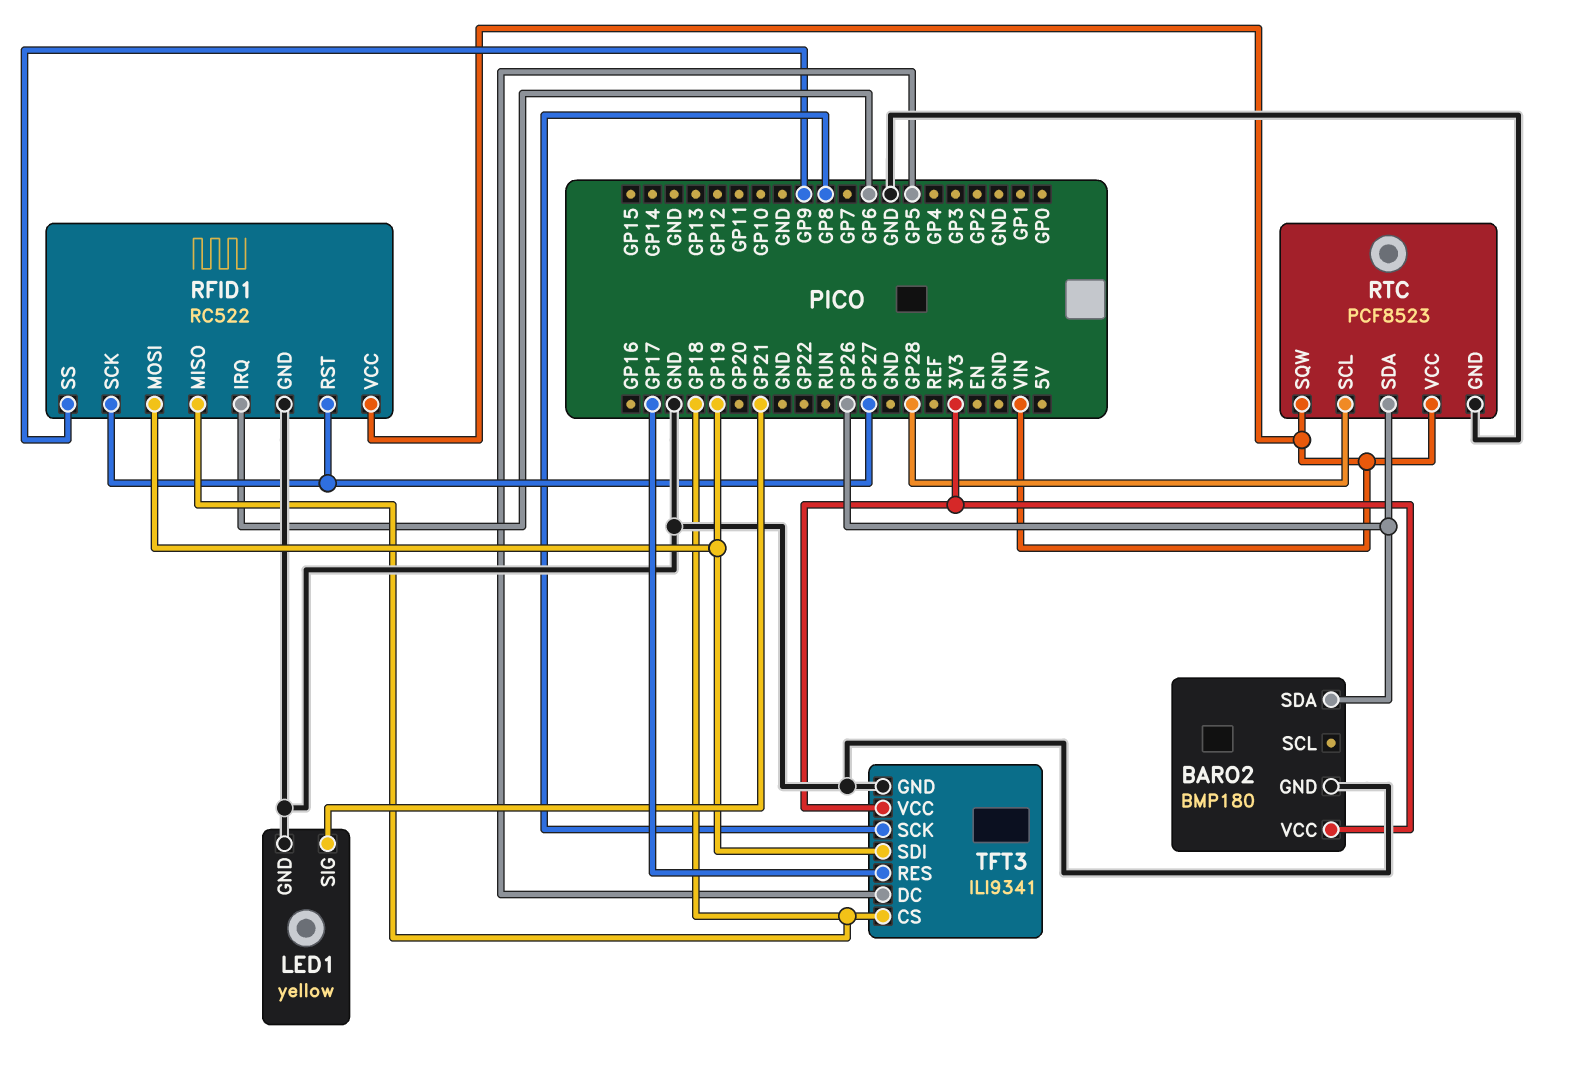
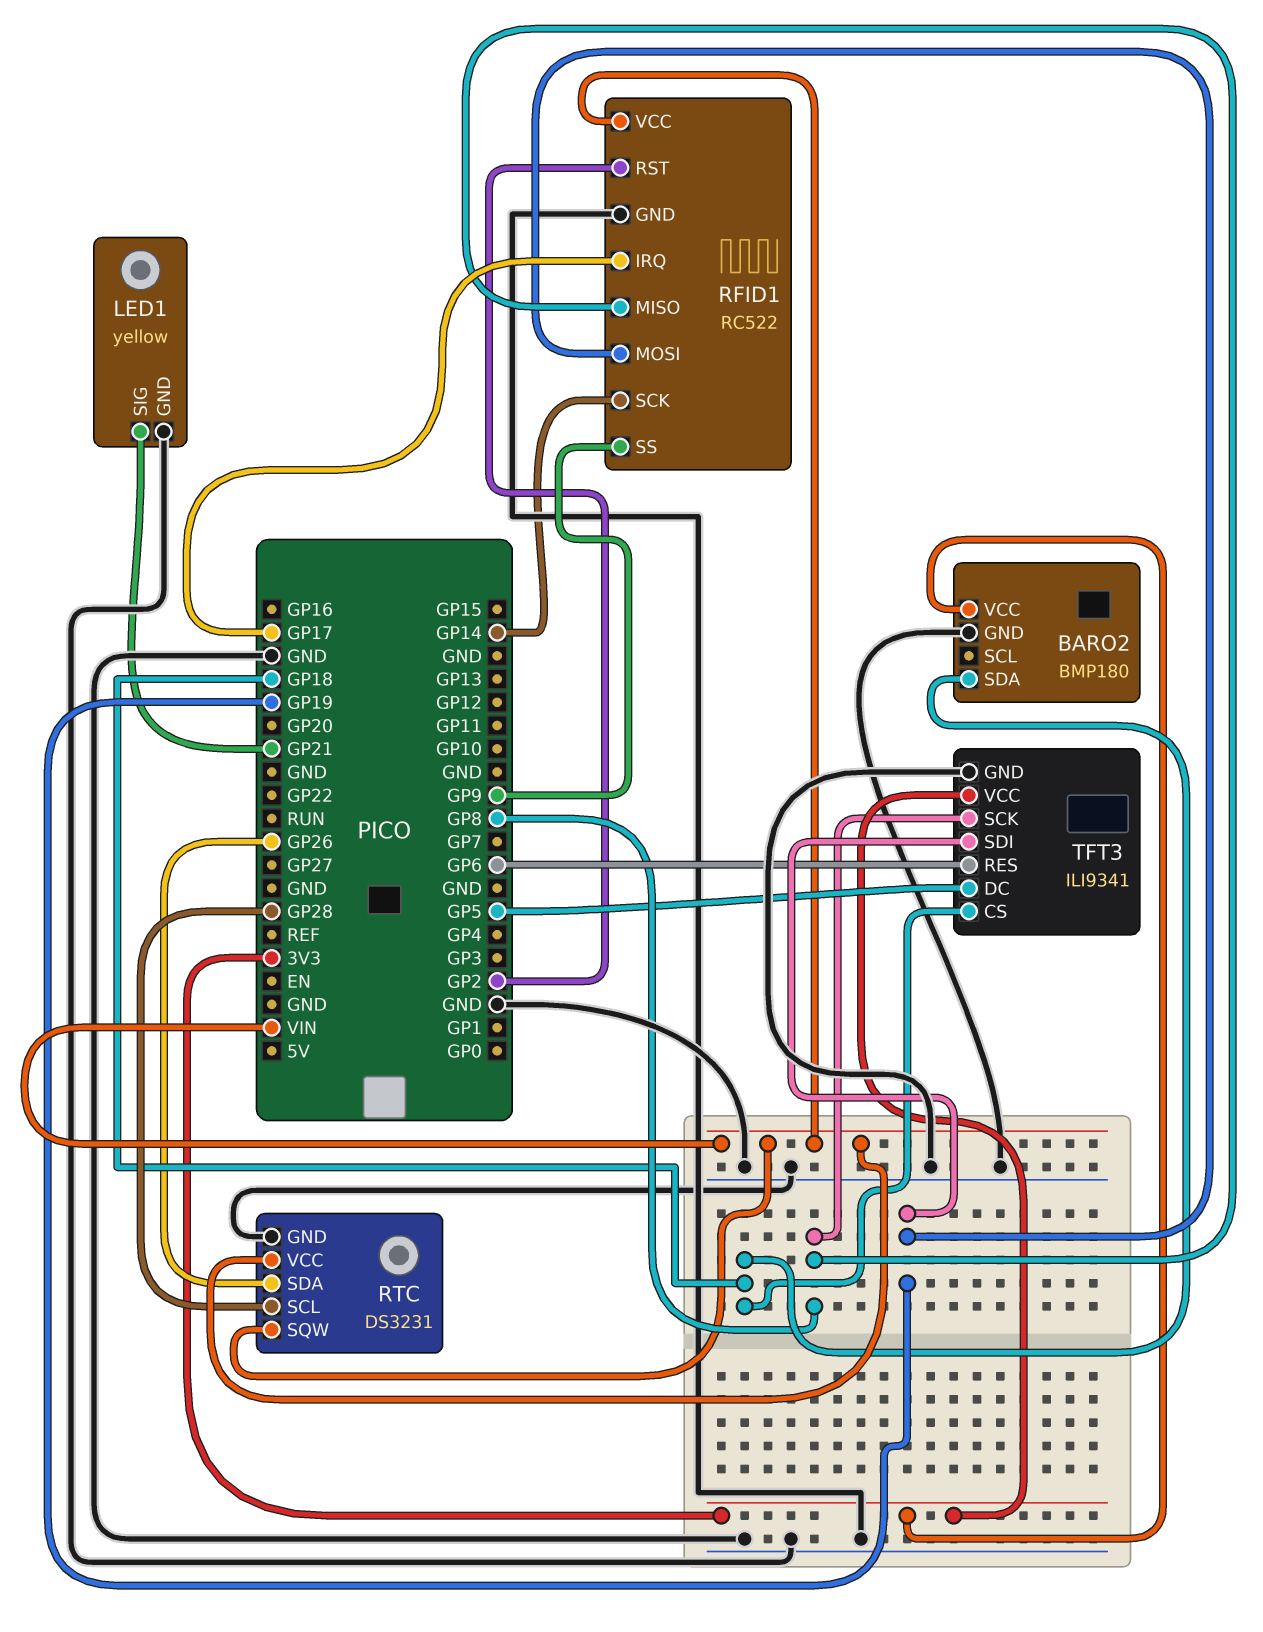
BARO2 pin SDA: GP26 -> GP18
RFID1 pin IRQ: GP6 -> GP17
RFID1 pin MISO: GP18 -> GP8
RFID1 pin RST: GP27 -> GP2
RFID1 pin SCK: GP27 -> GP14
RTC: PCF8523 -> DS3231
TFT3 pin RES: GP17 -> GP6

